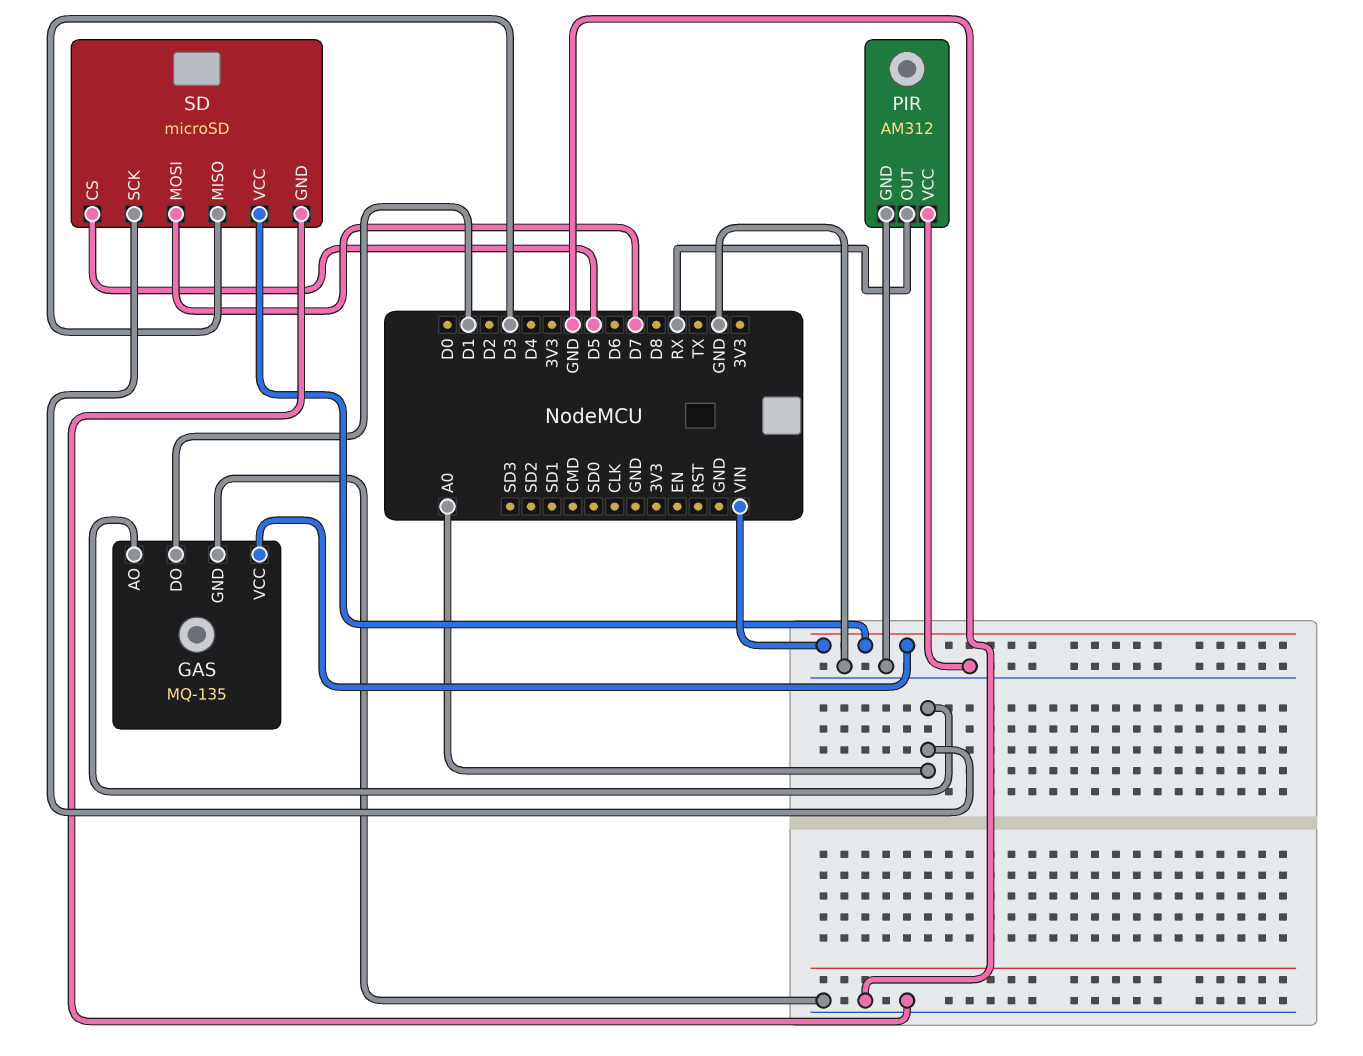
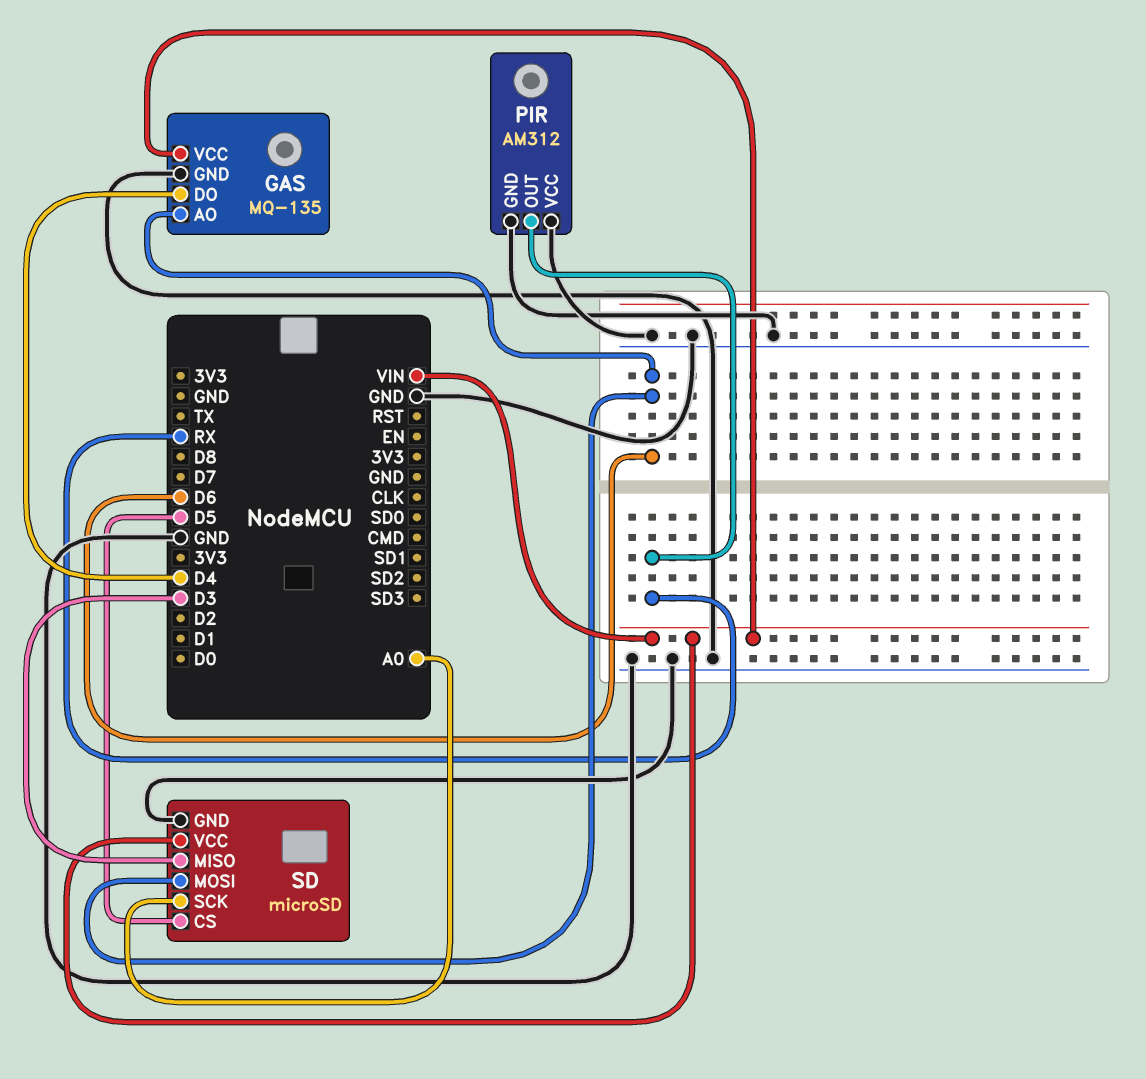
GAS pin AO: A0 -> D6
GAS pin DO: D1 -> D4
SD pin MOSI: D7 -> D6

